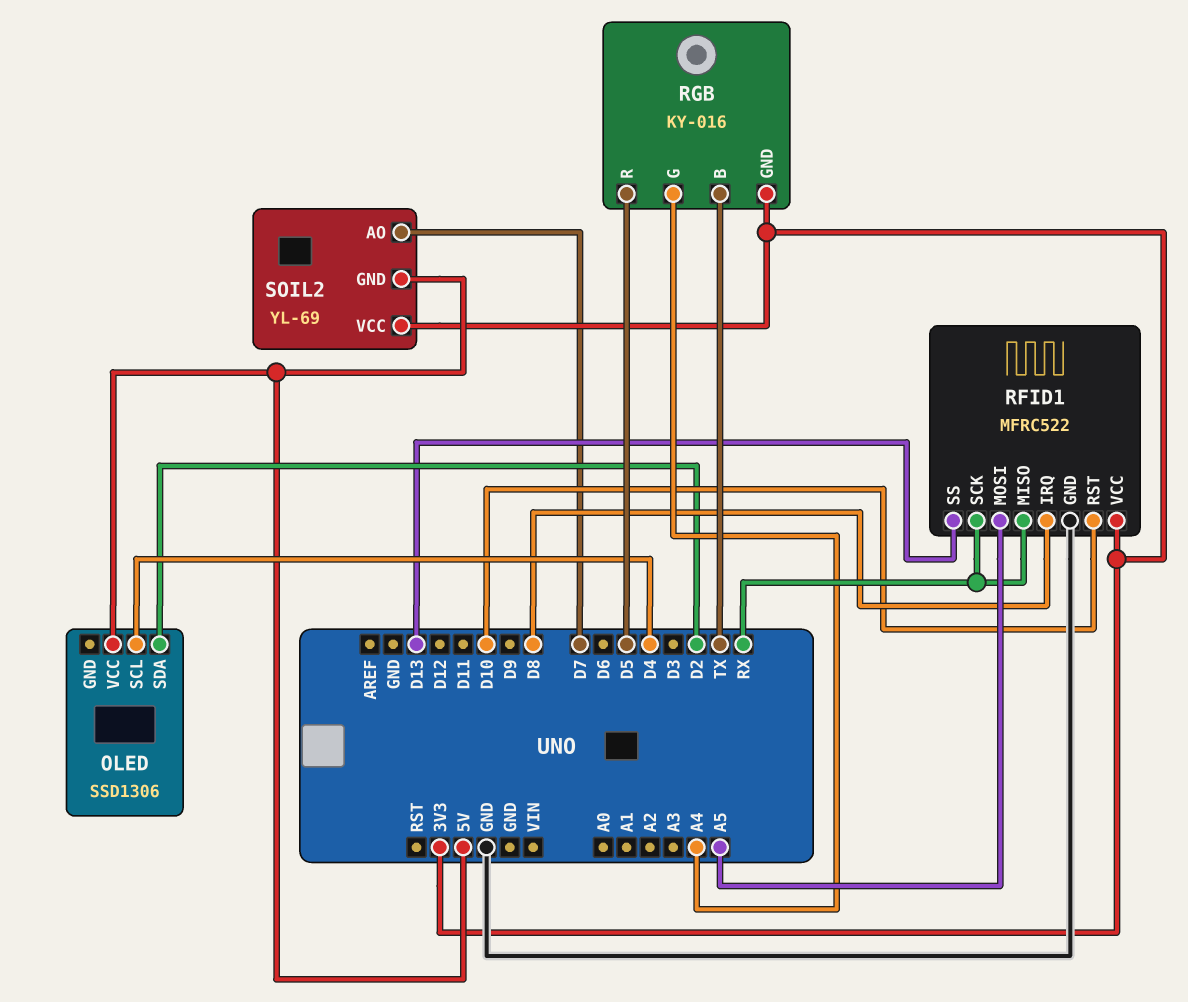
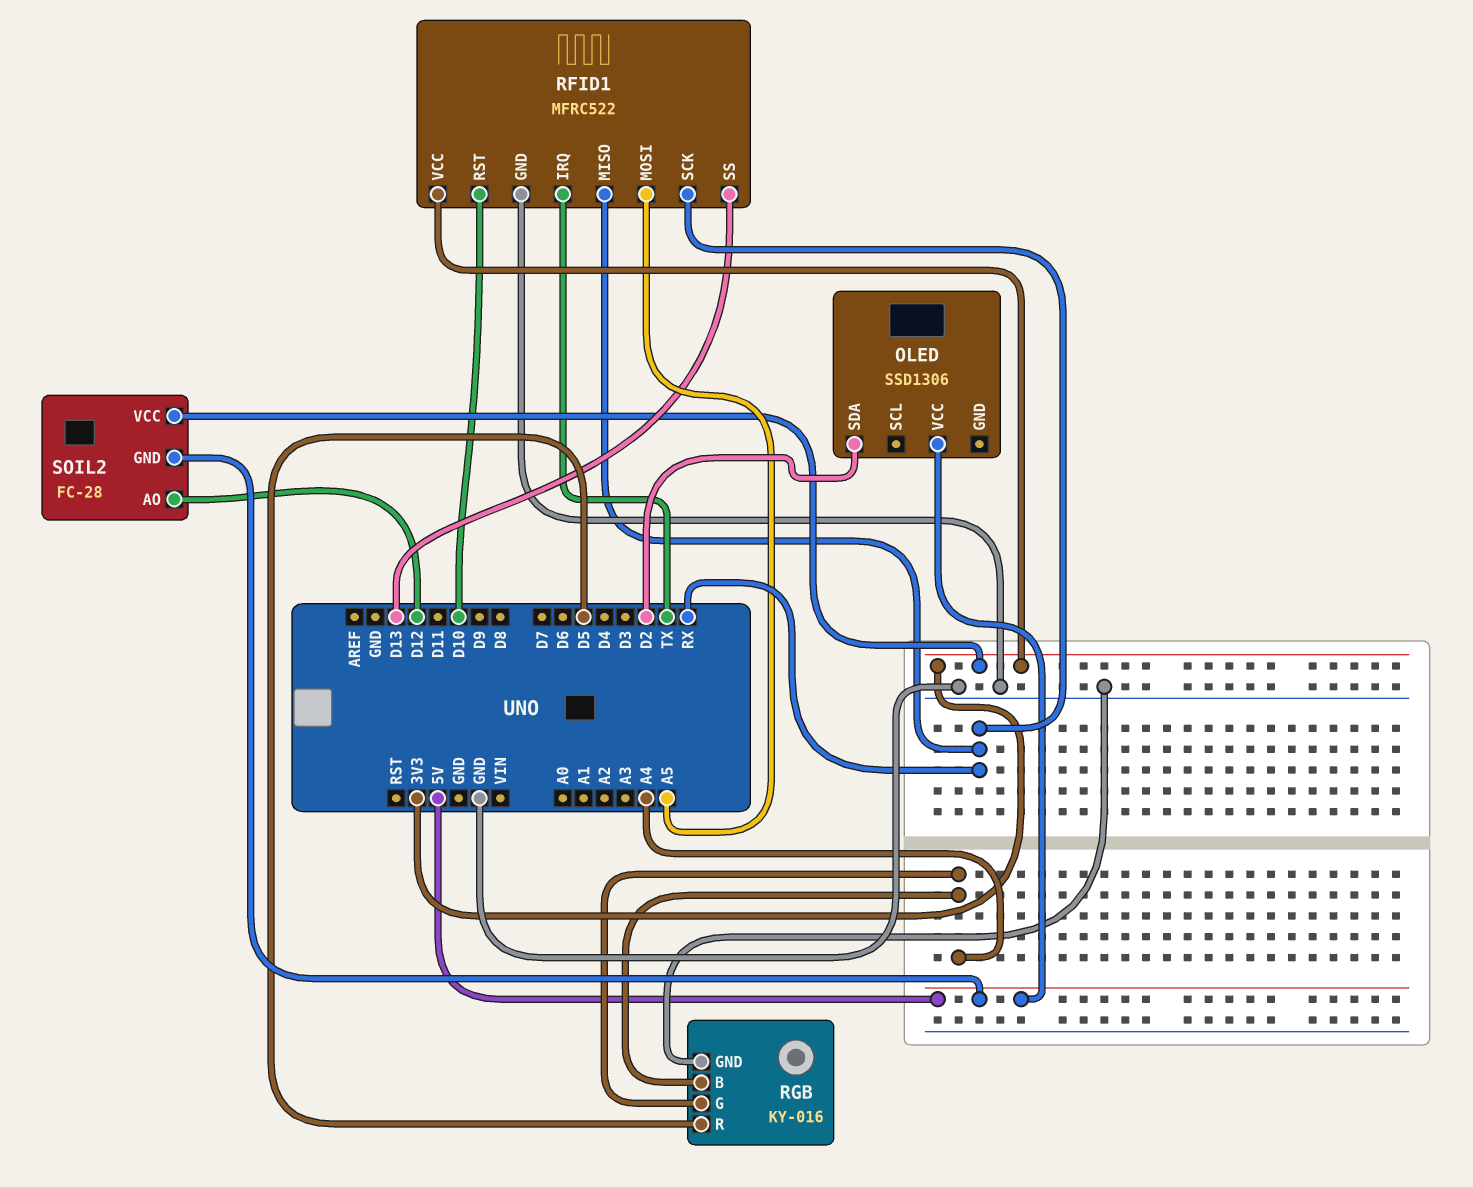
OLED pin SCL: D4 -> none
RFID1 pin IRQ: D8 -> TX
RGB pin B: TX -> A4
RGB pin GND: 3V3 -> GND
SOIL2: YL-69 -> FC-28
SOIL2 pin AO: D7 -> D12

